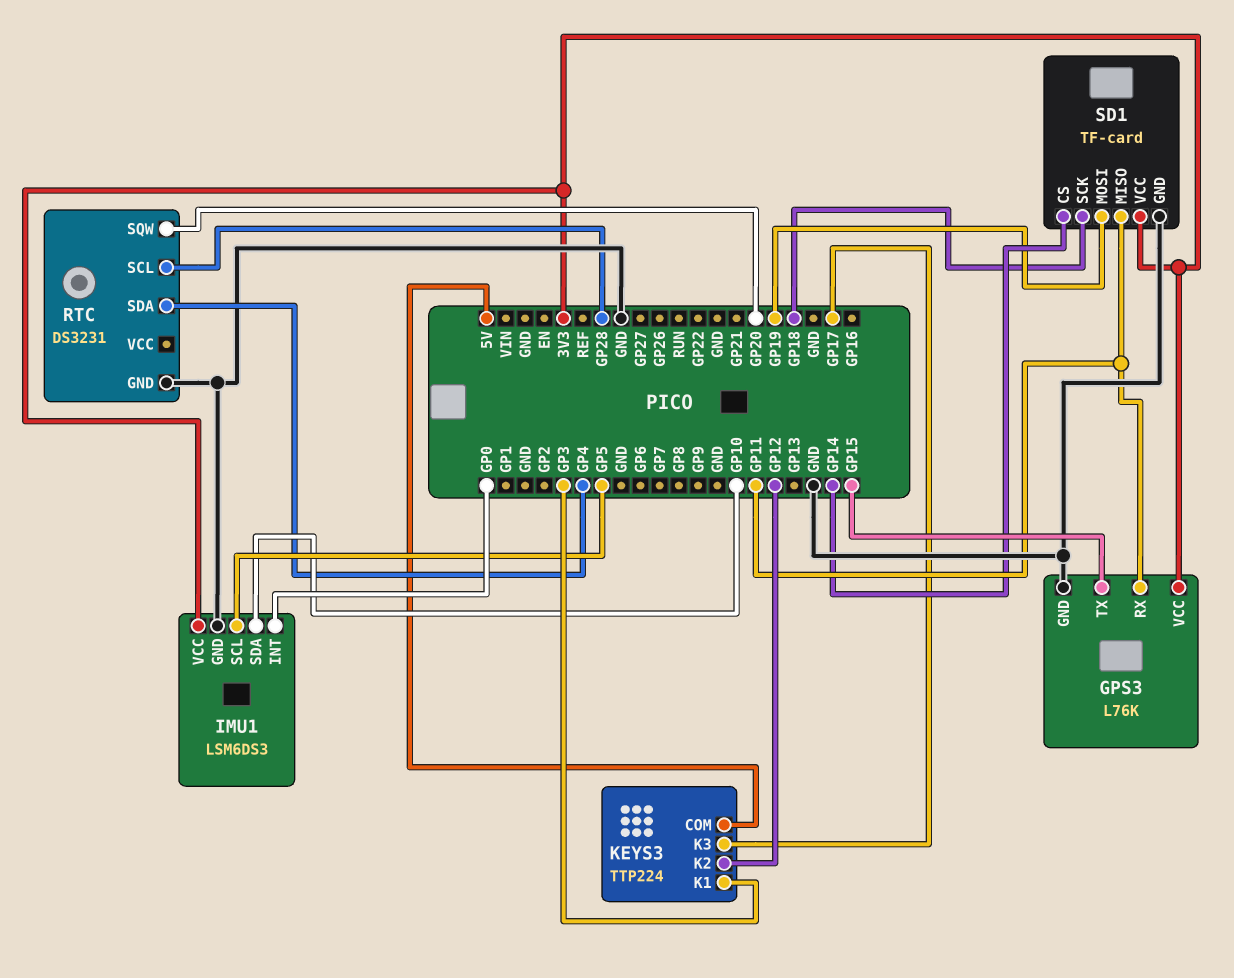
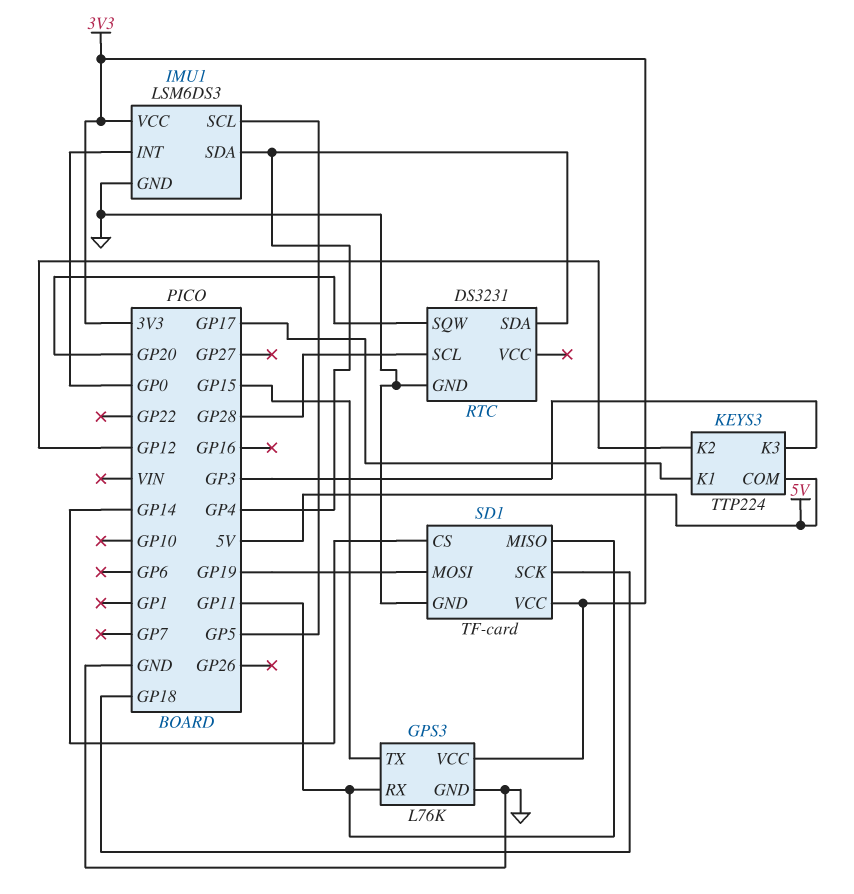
IMU1 pin SDA: GP10 -> GP4
KEYS3 pin K1: GP3 -> GP17
KEYS3 pin K3: GP17 -> GP3

